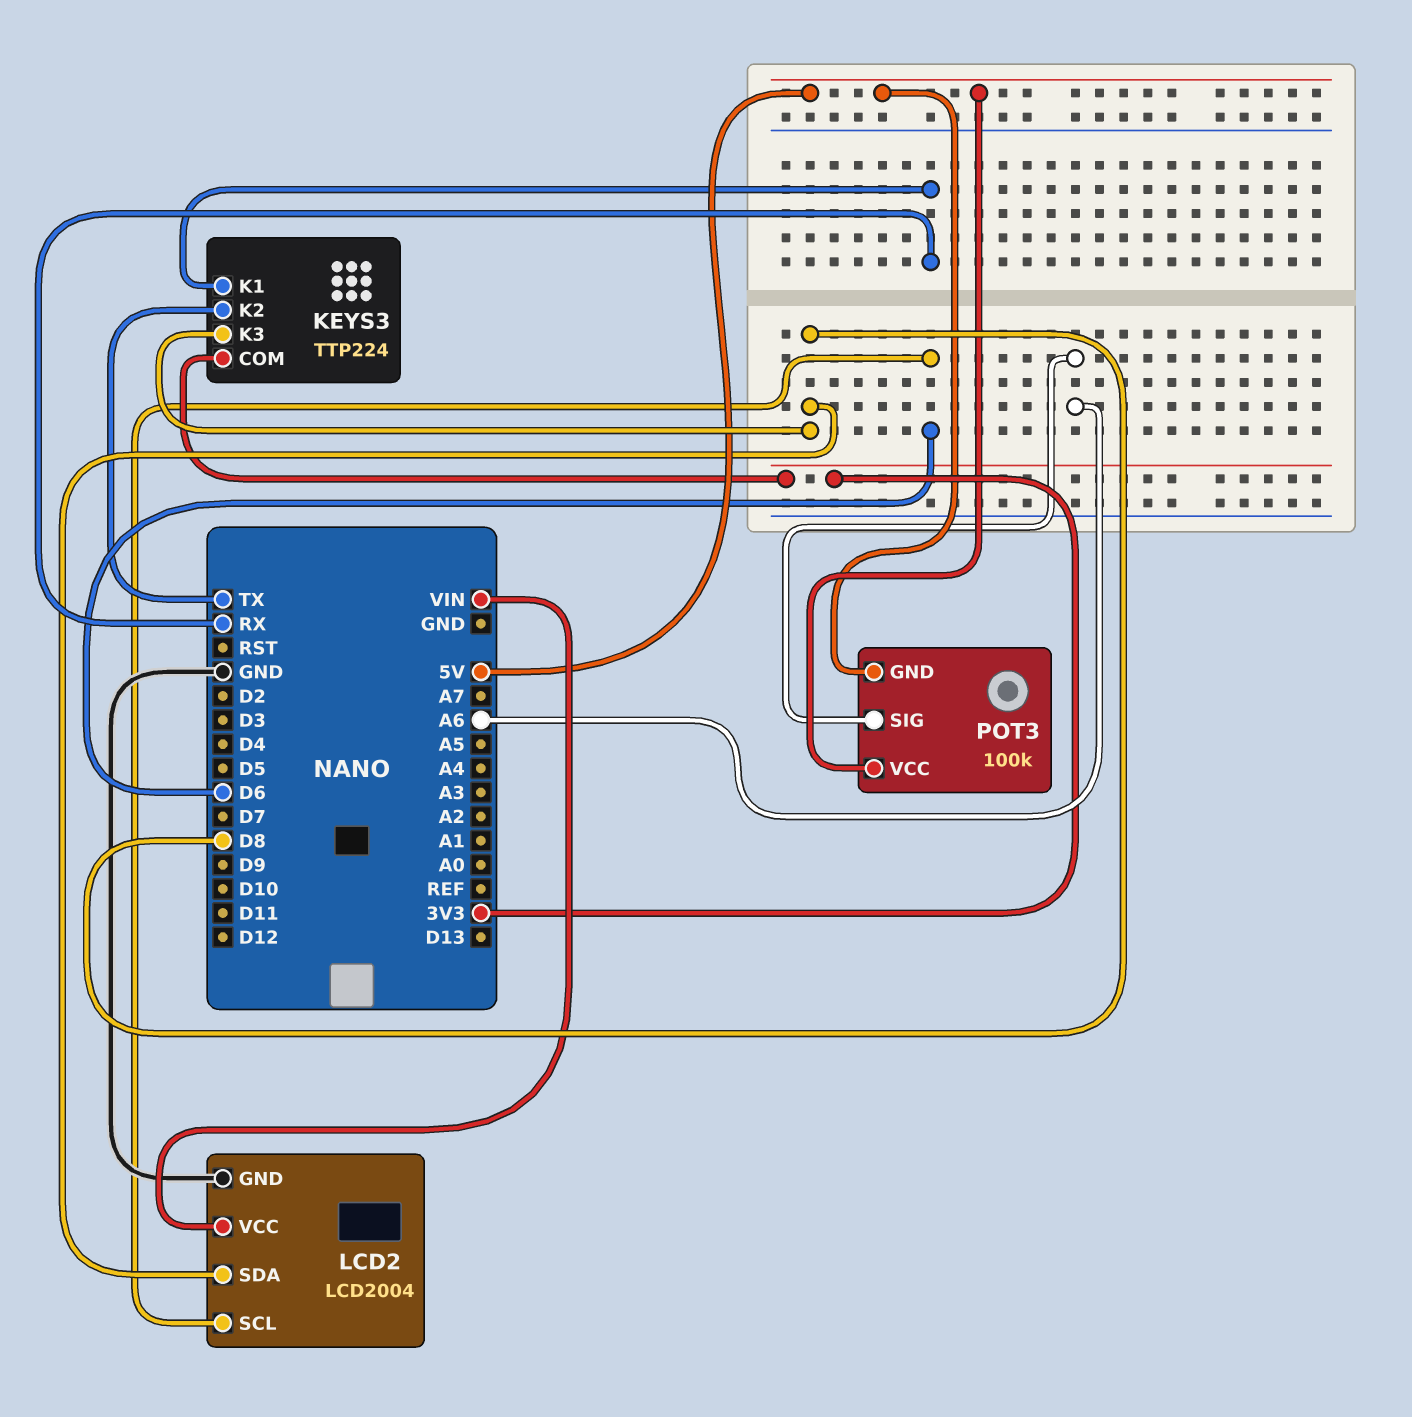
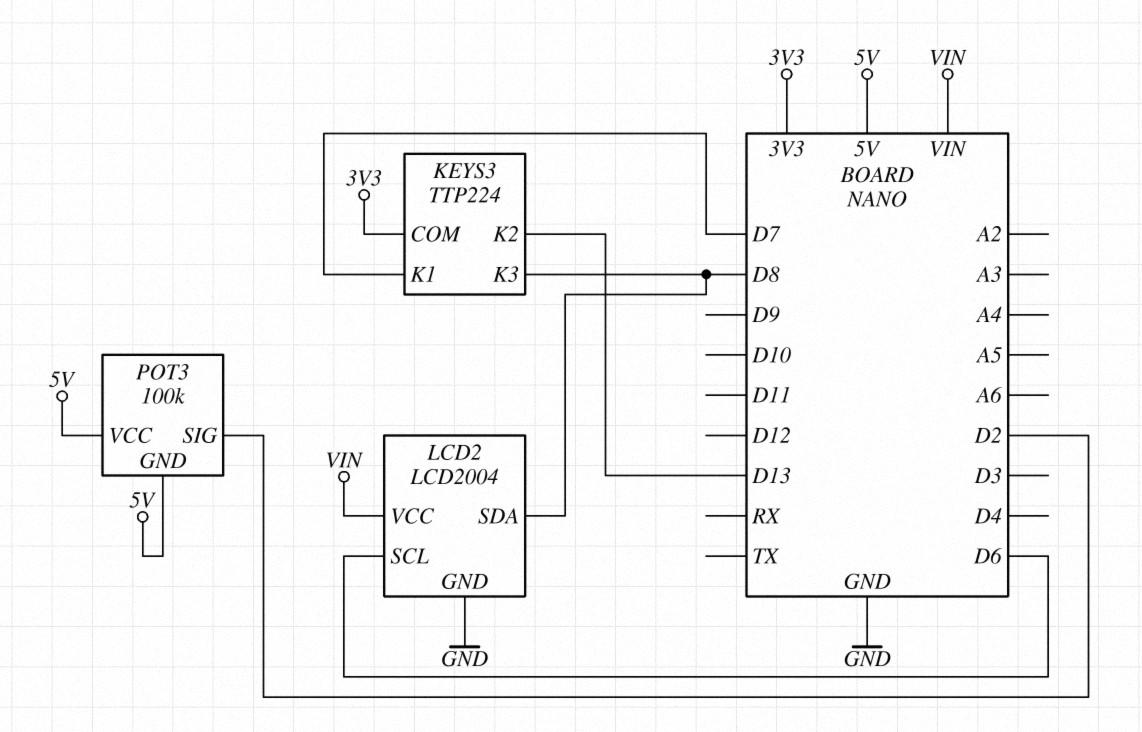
KEYS3 pin K1: RX -> D7
KEYS3 pin K2: TX -> D13
POT3 pin SIG: A6 -> D2

